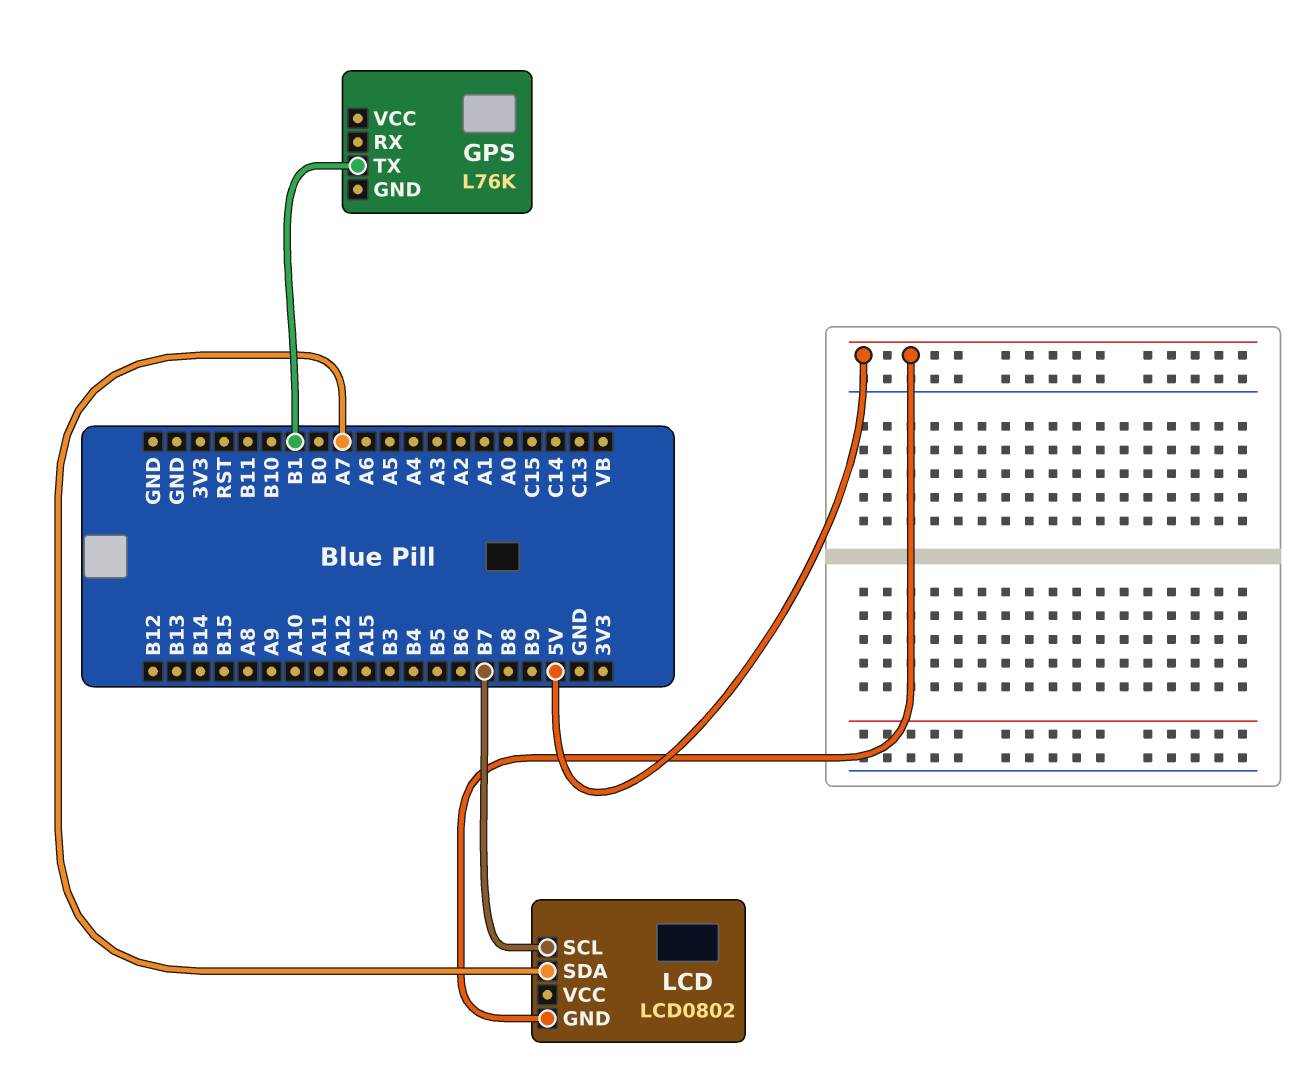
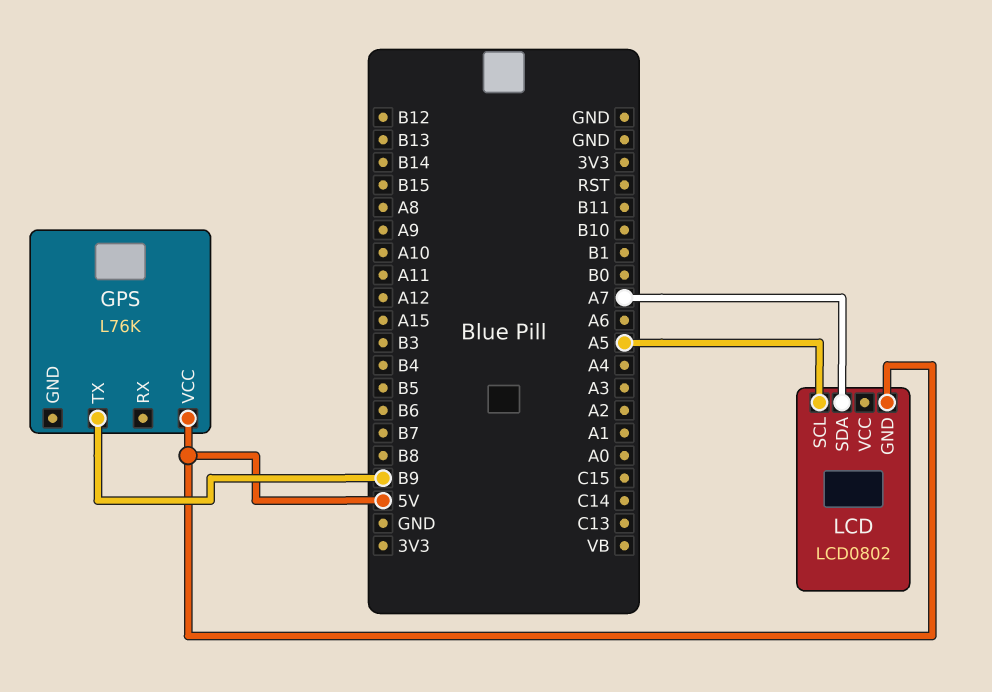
GPS pin TX: B1 -> B9
GPS pin VCC: none -> 5V
LCD pin SCL: B7 -> A5

